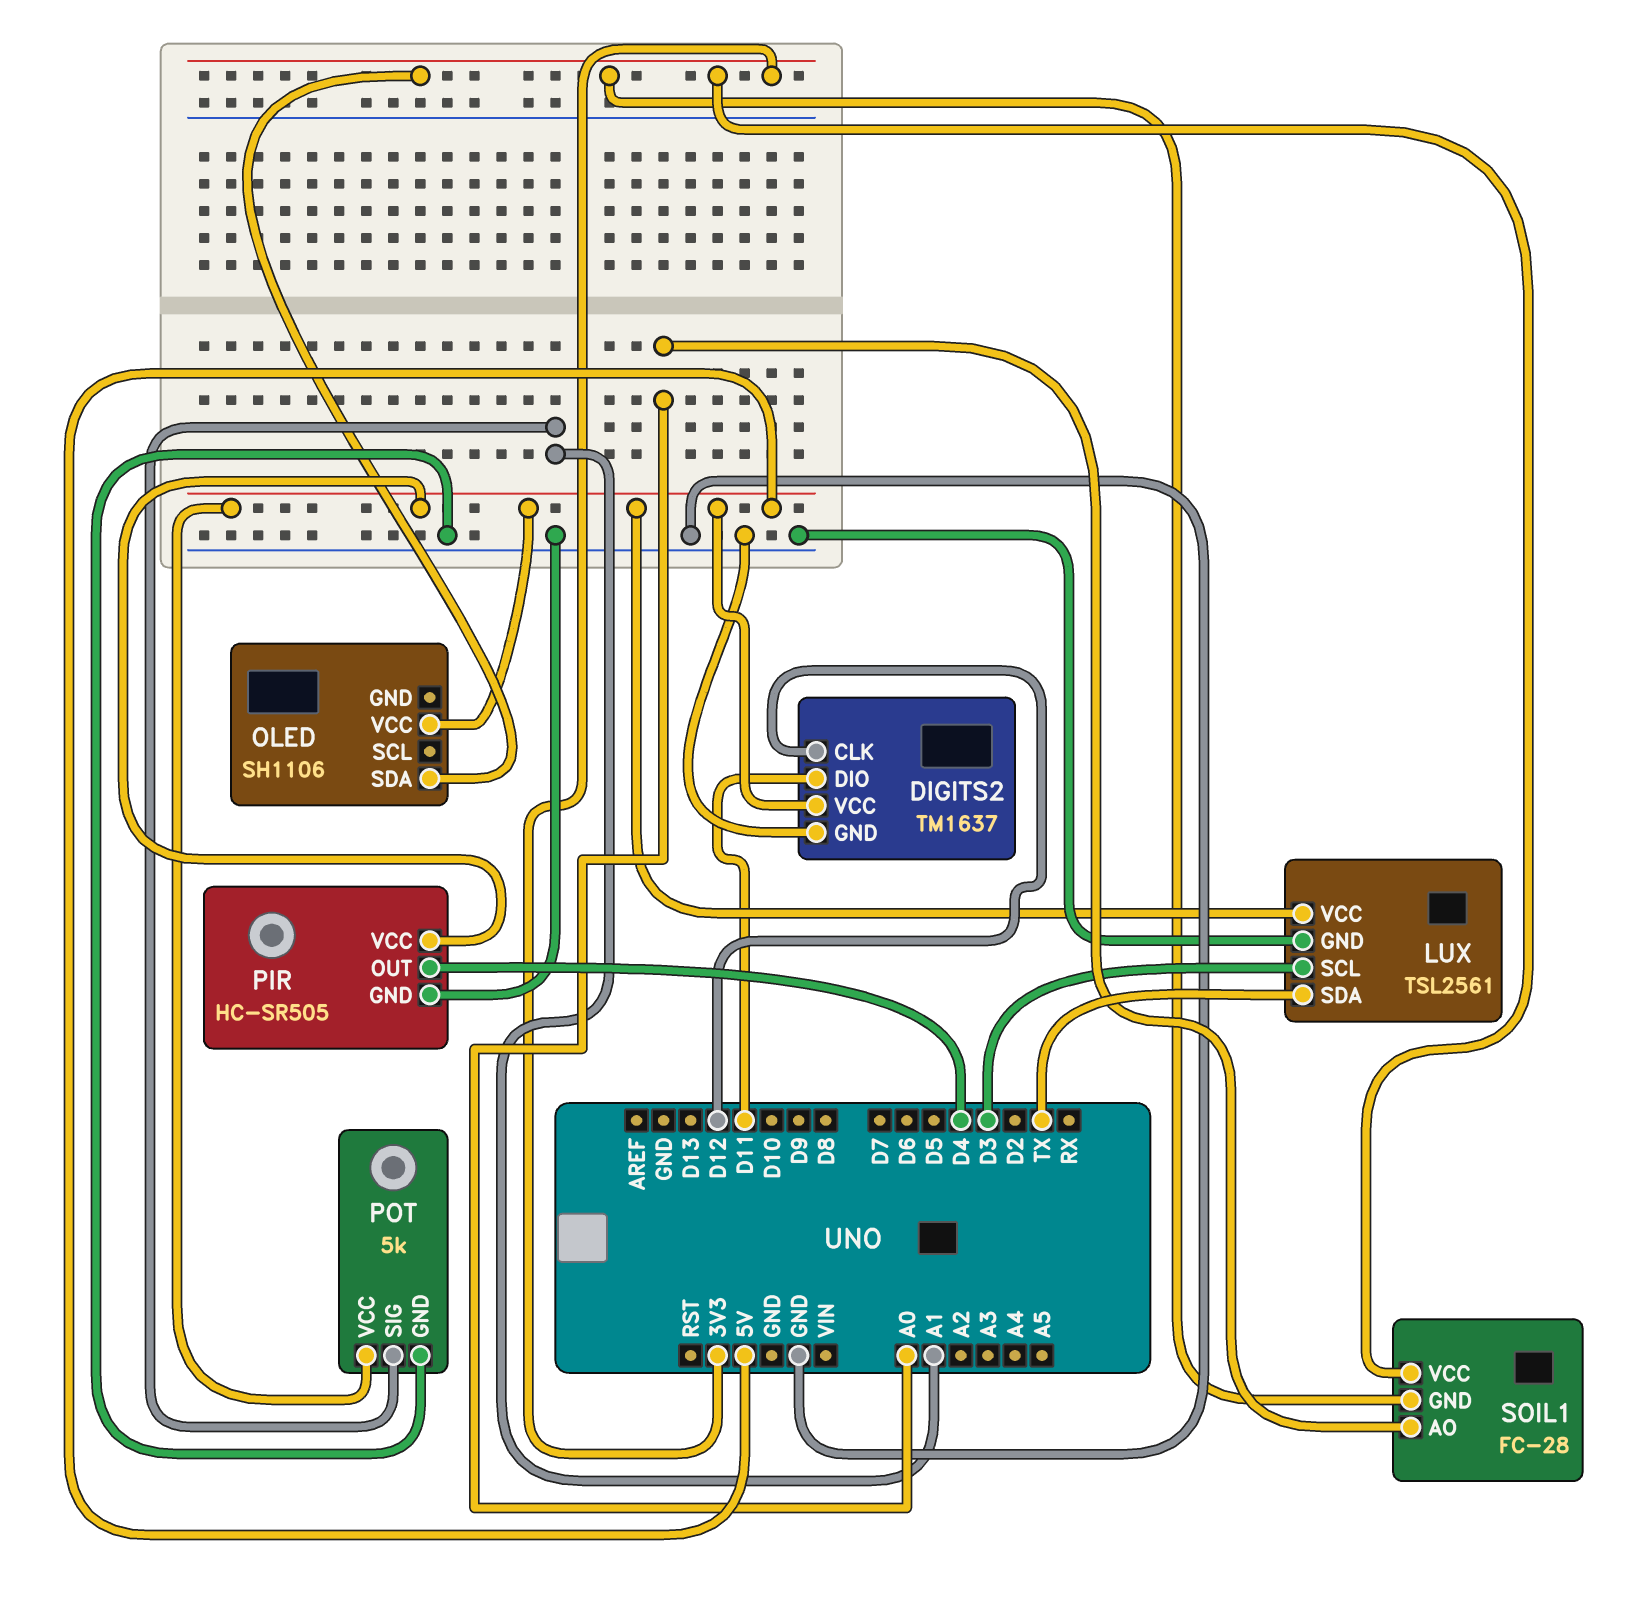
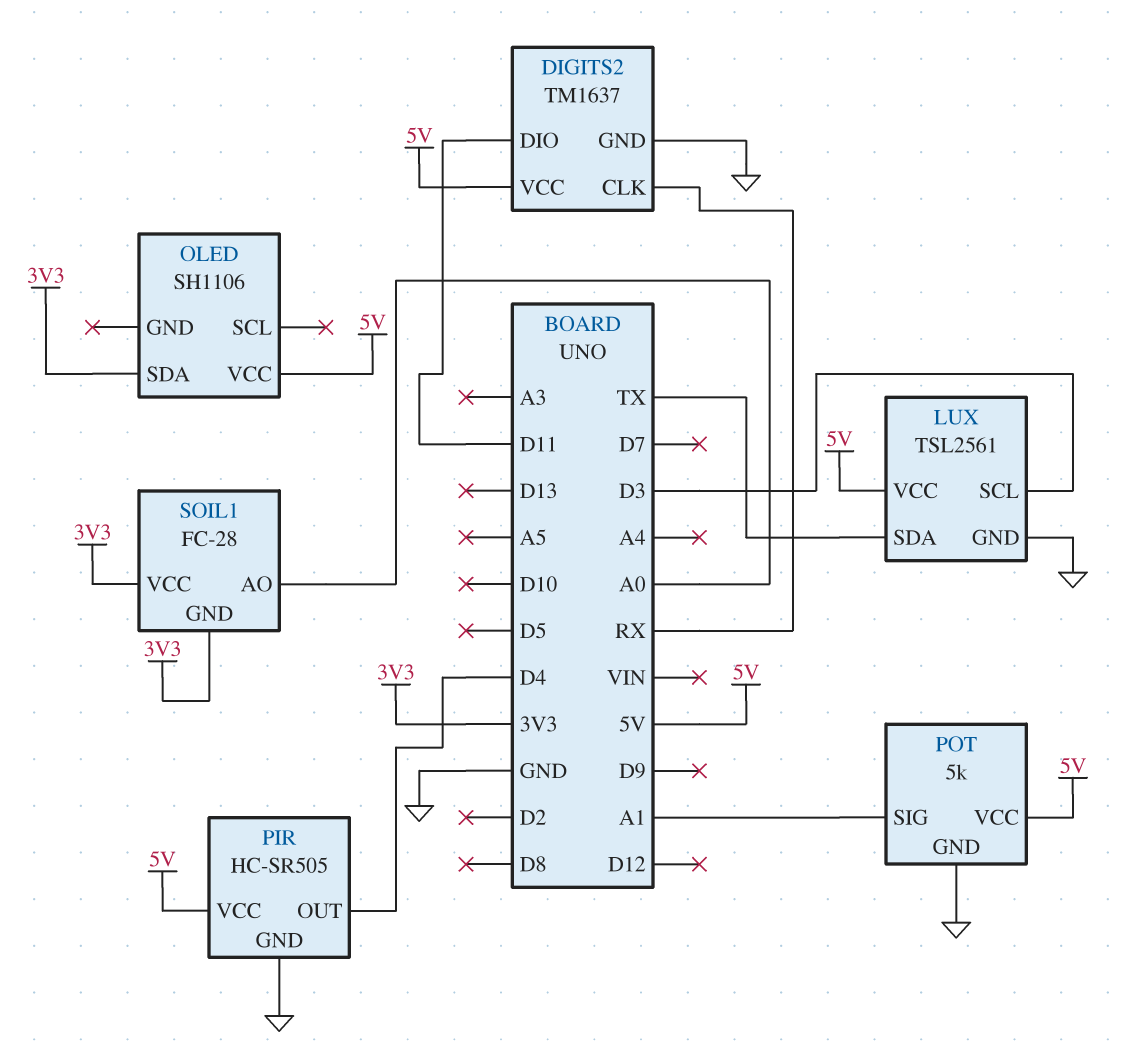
DIGITS2 pin CLK: D12 -> RX

